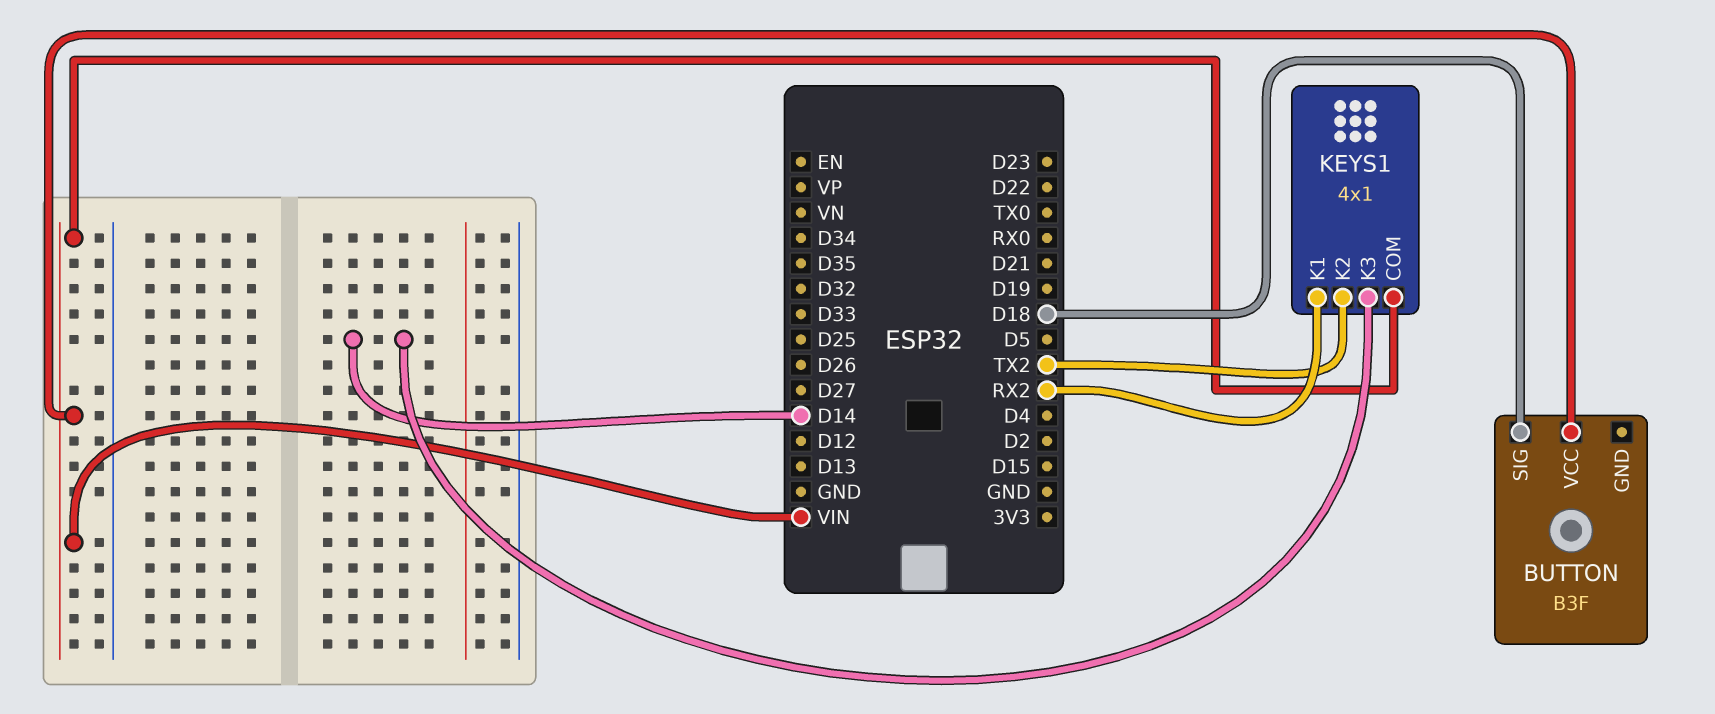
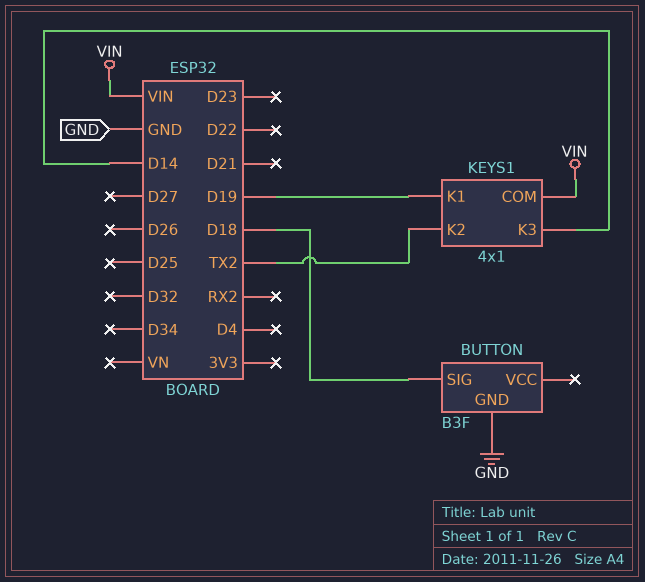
BUTTON pin GND: none -> GND
BUTTON pin VCC: VIN -> none
KEYS1 pin K1: RX2 -> D19

